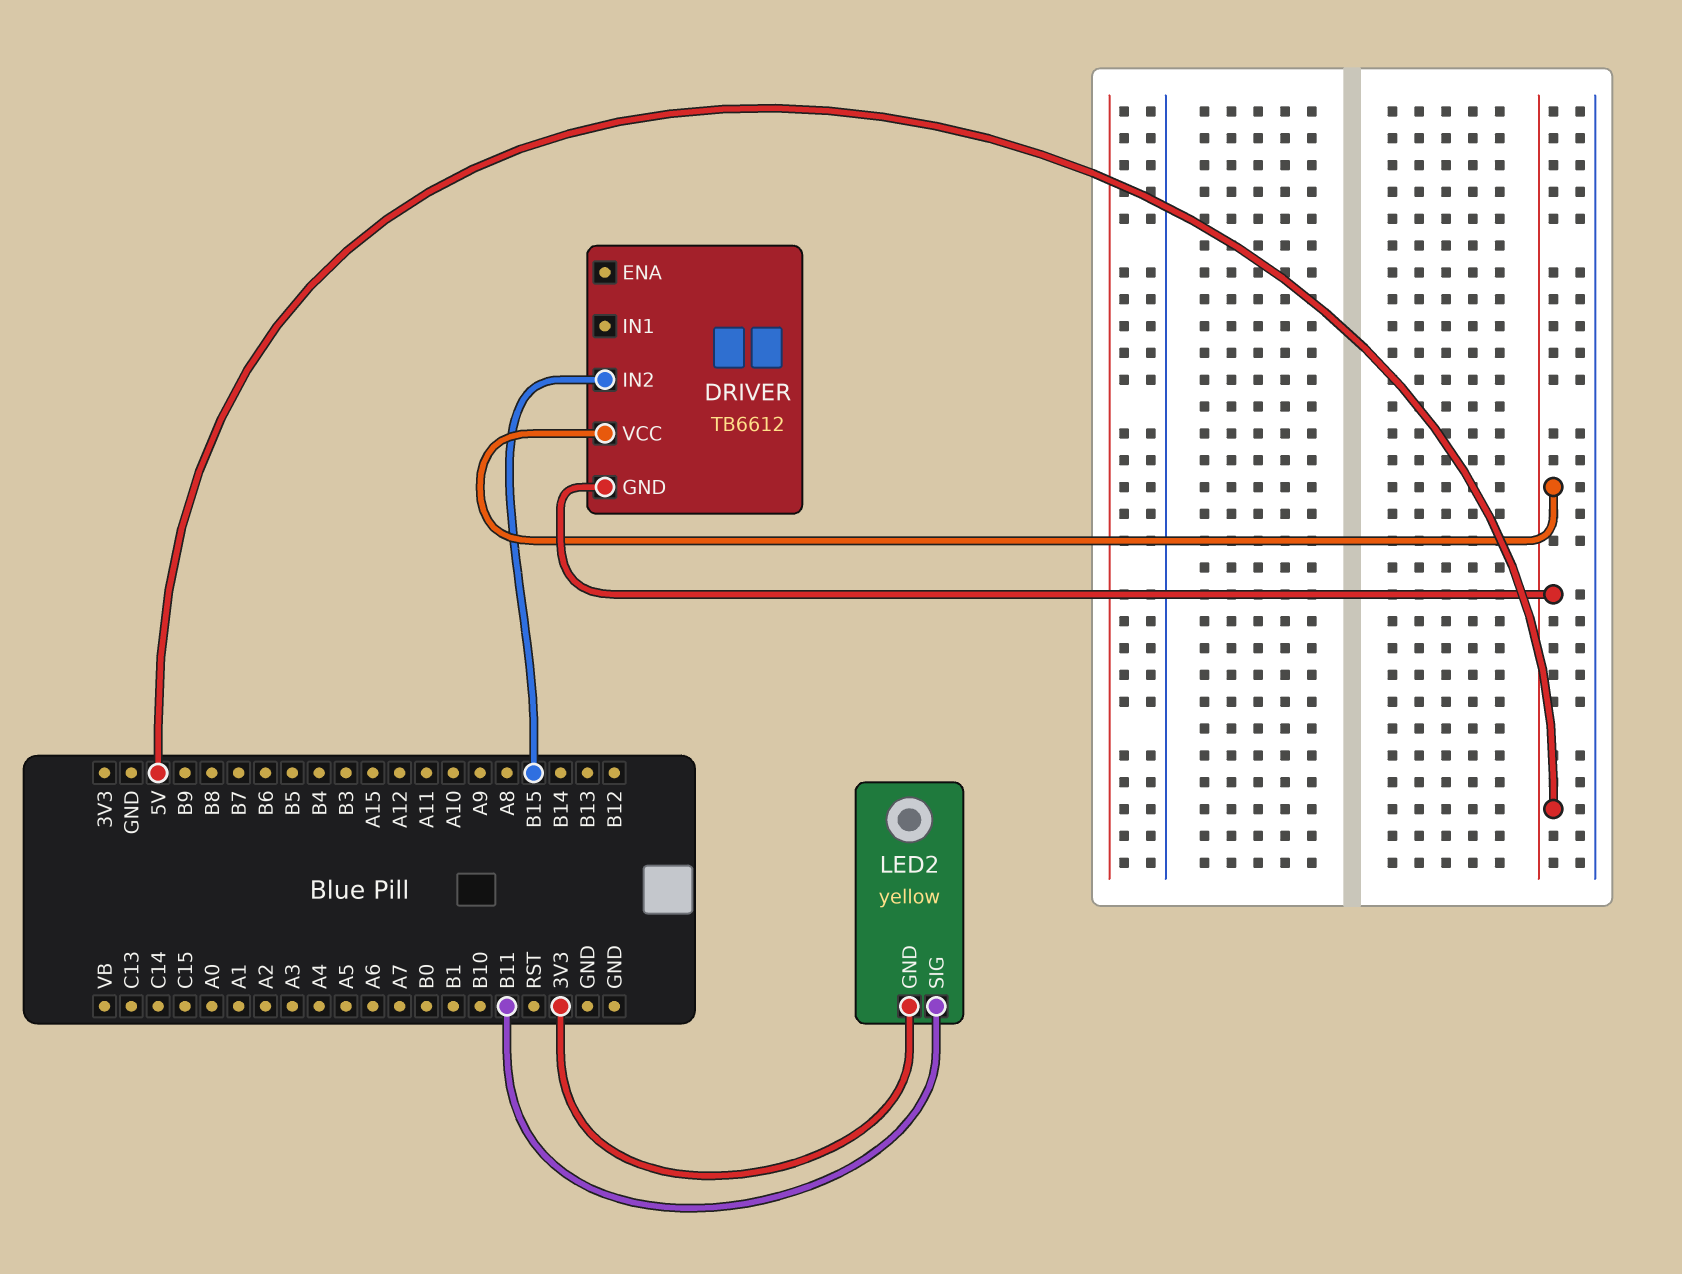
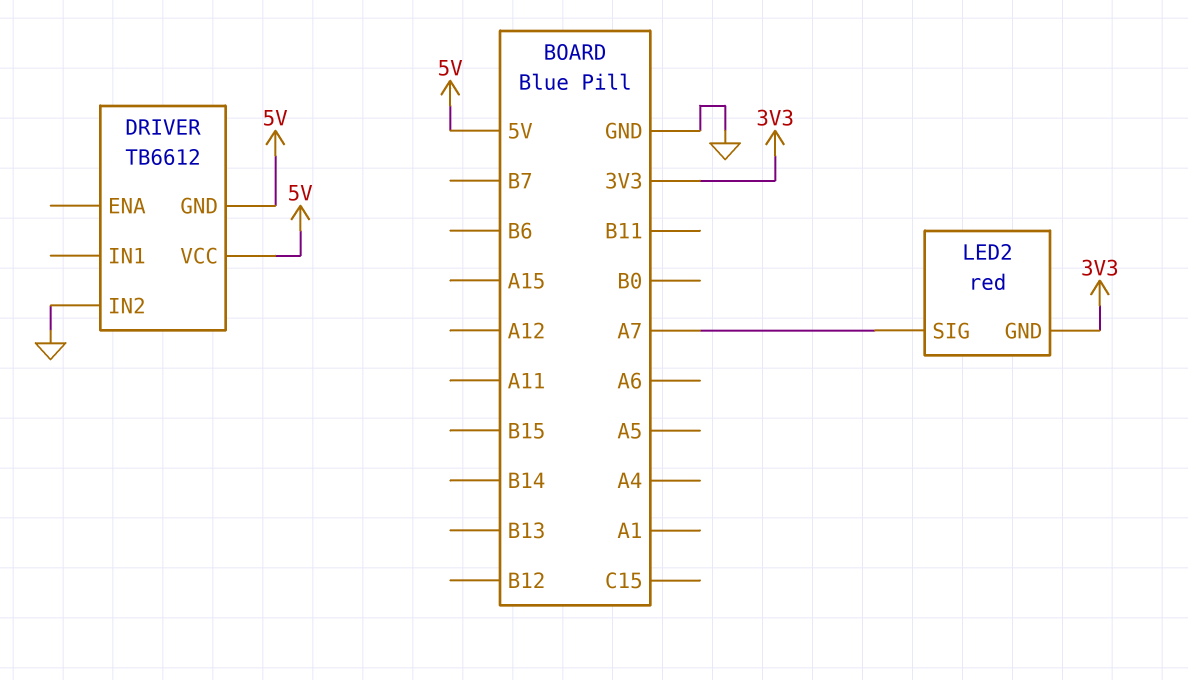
DRIVER pin IN2: B15 -> GND
LED2: yellow -> red
LED2 pin SIG: B11 -> A7

